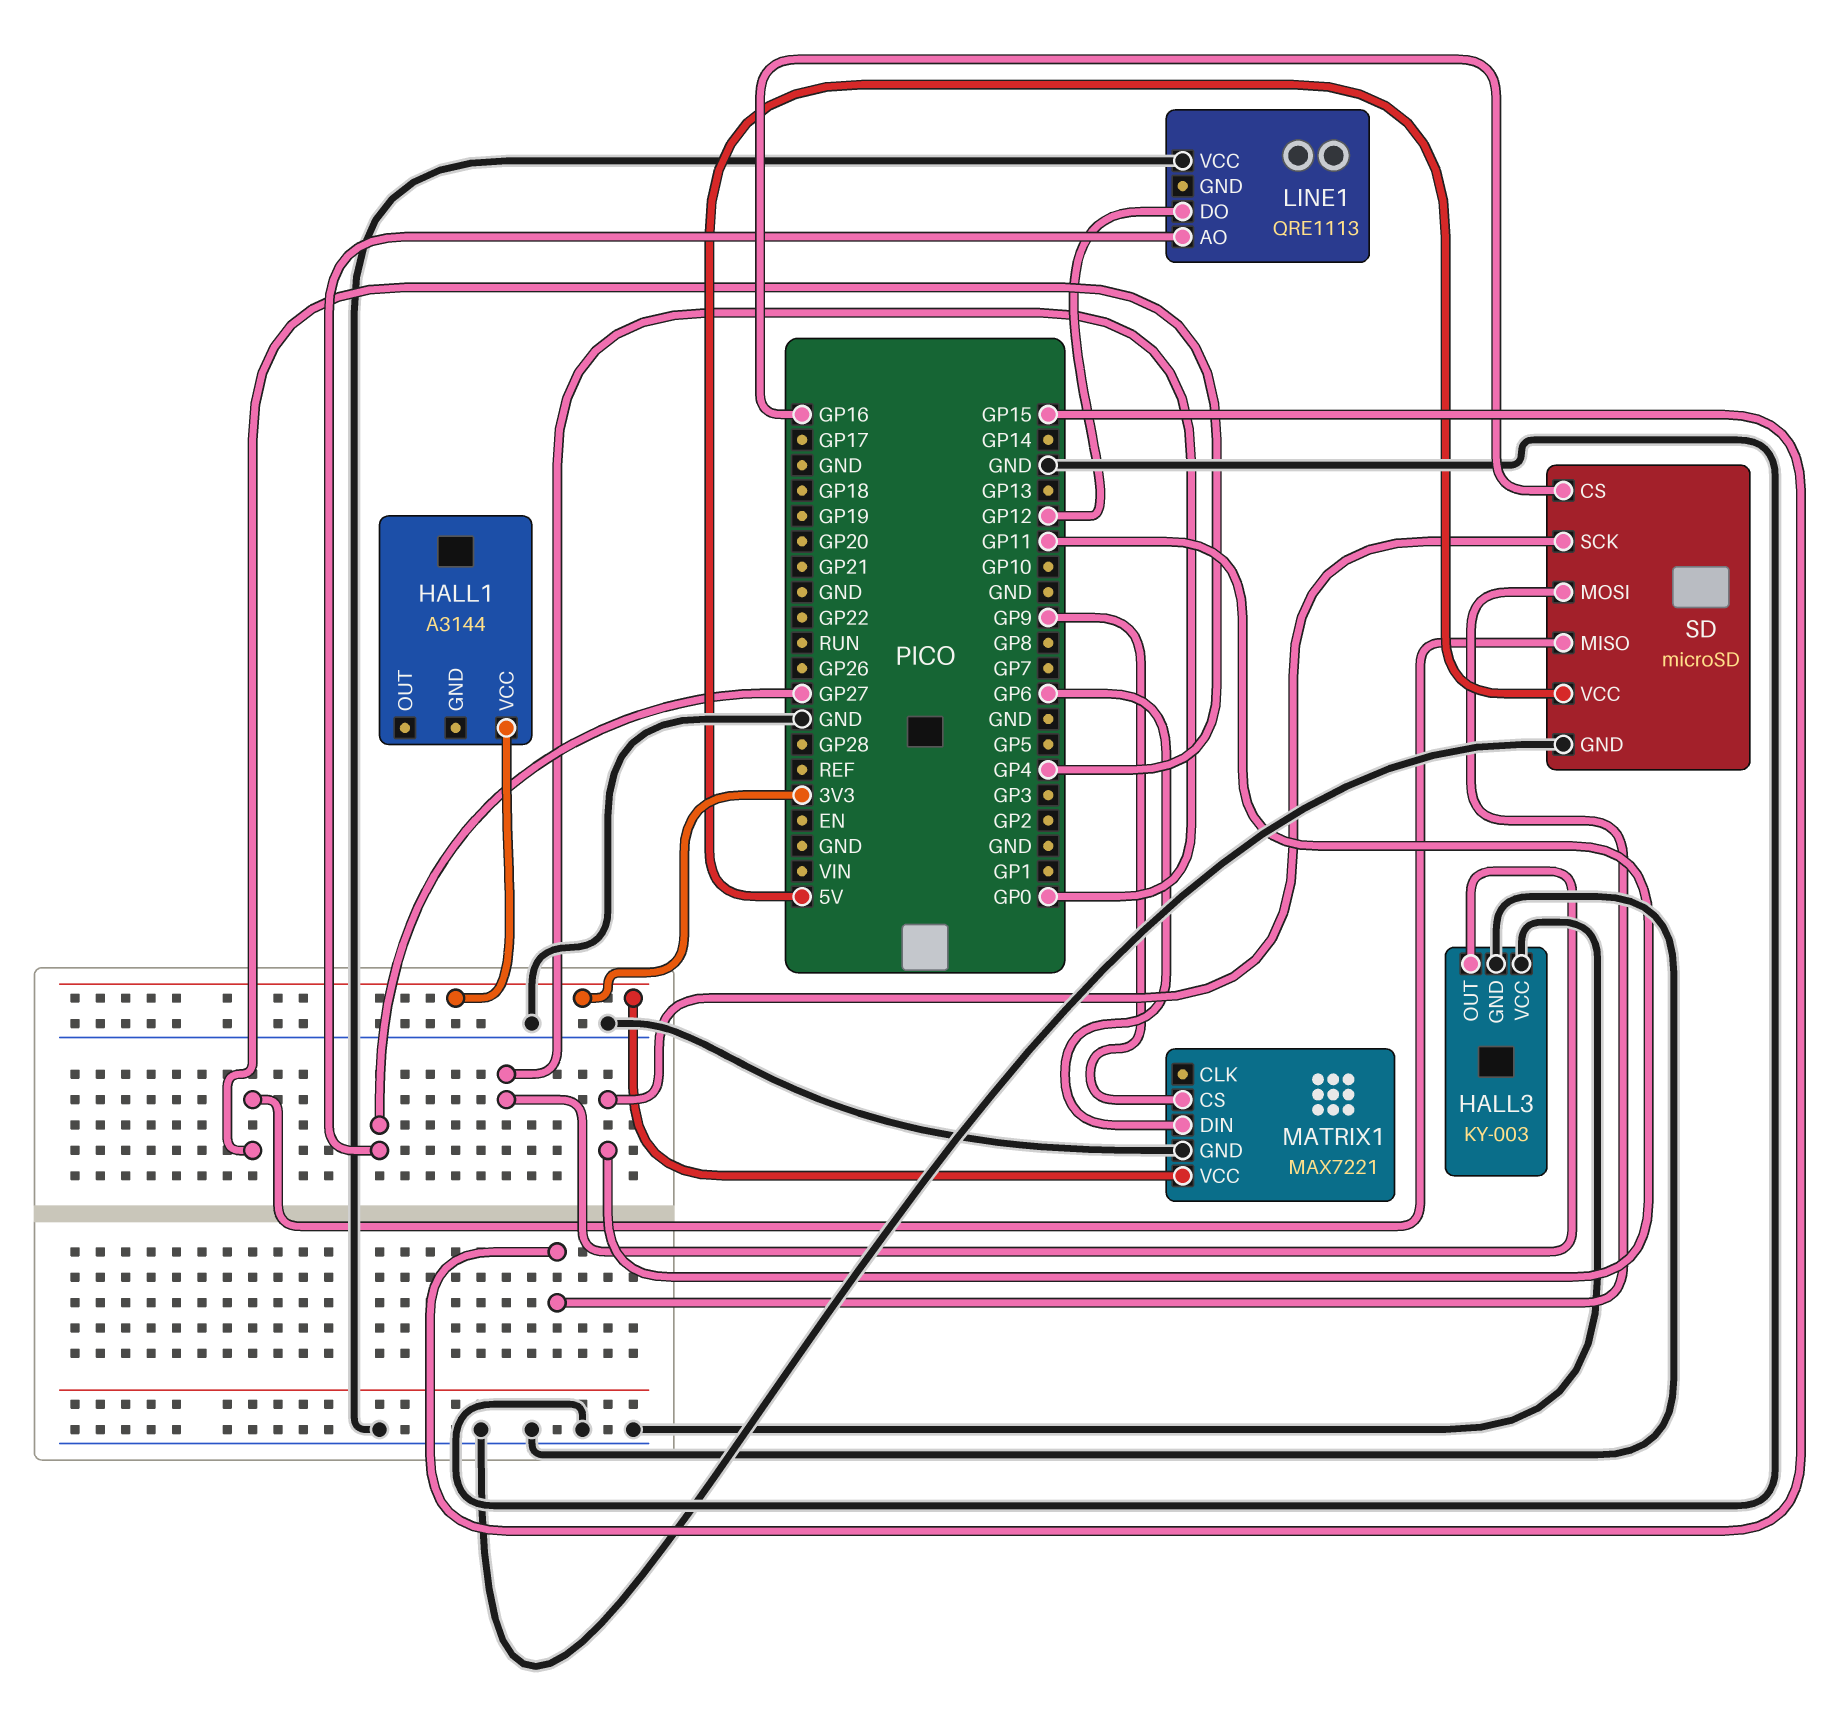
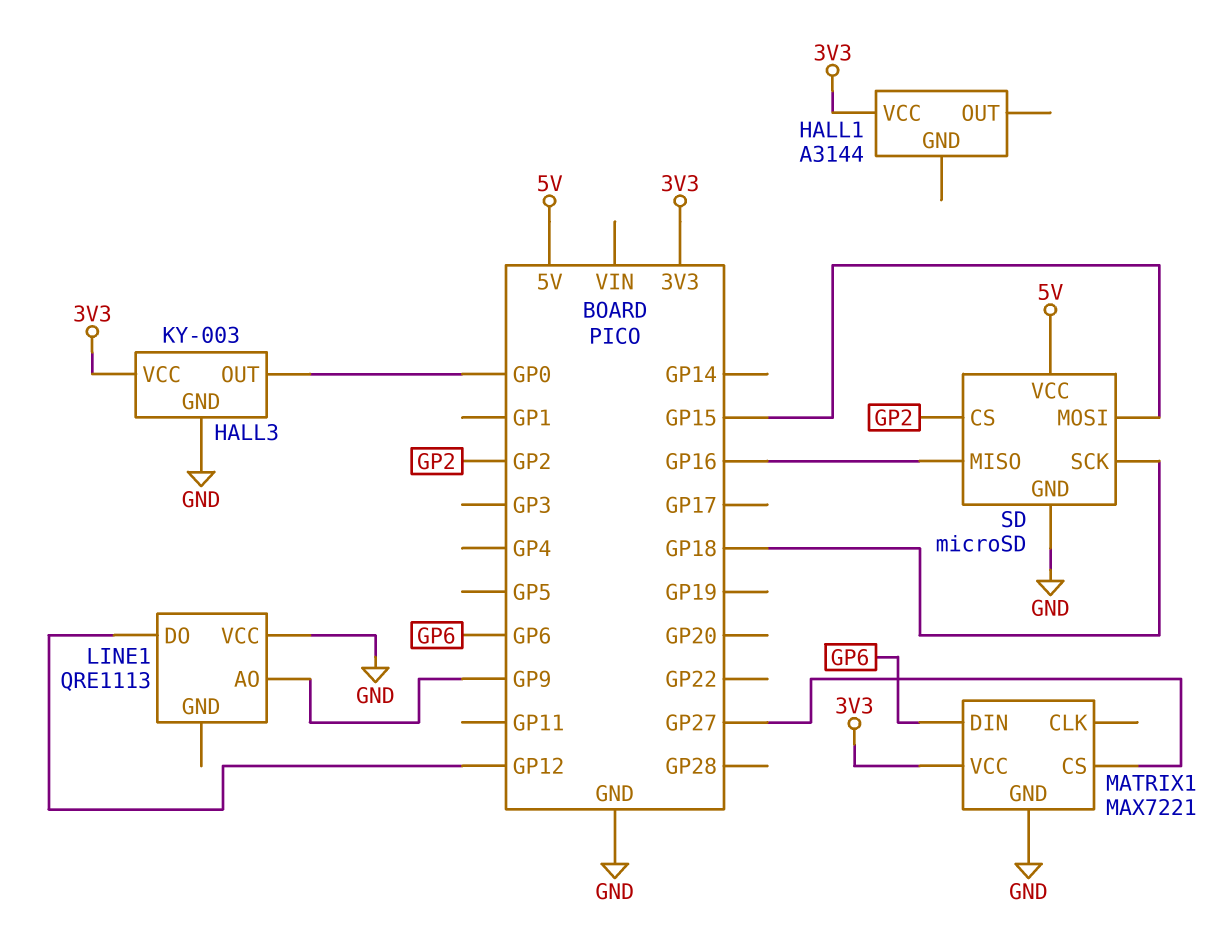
HALL3 pin VCC: GND -> 3V3
LINE1 pin AO: GP27 -> GP9
MATRIX1 pin CS: GP9 -> GP27
SD pin CS: GP16 -> GP2
SD pin MISO: GP4 -> GP16
SD pin SCK: GP11 -> GP18

